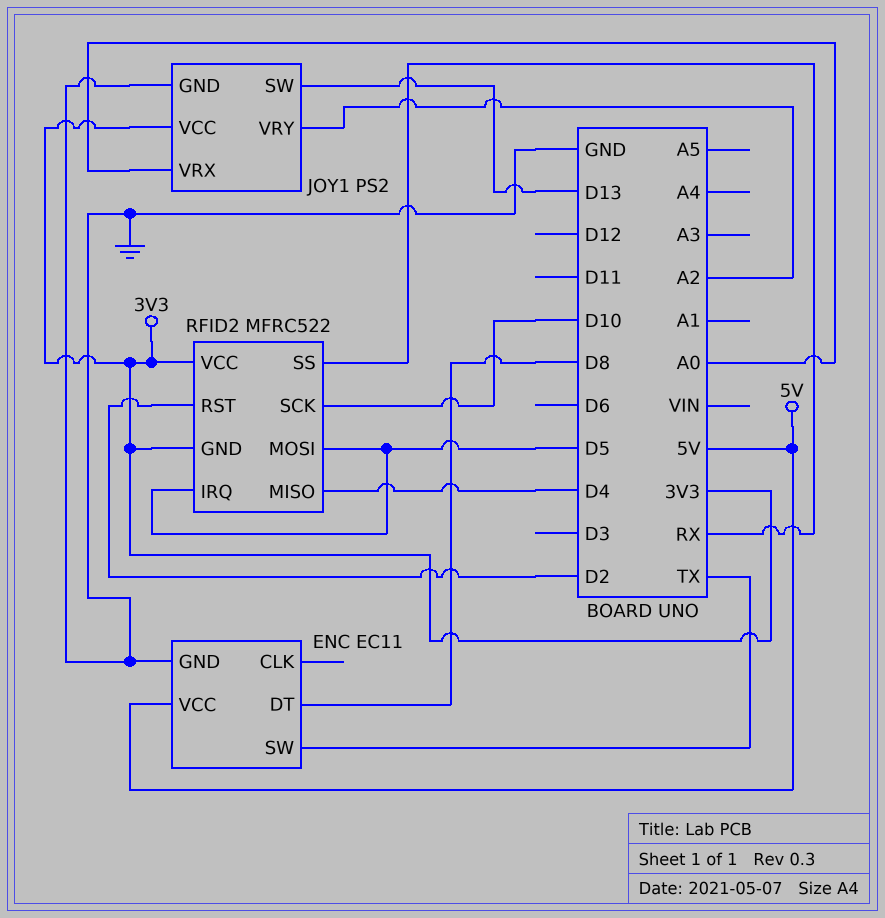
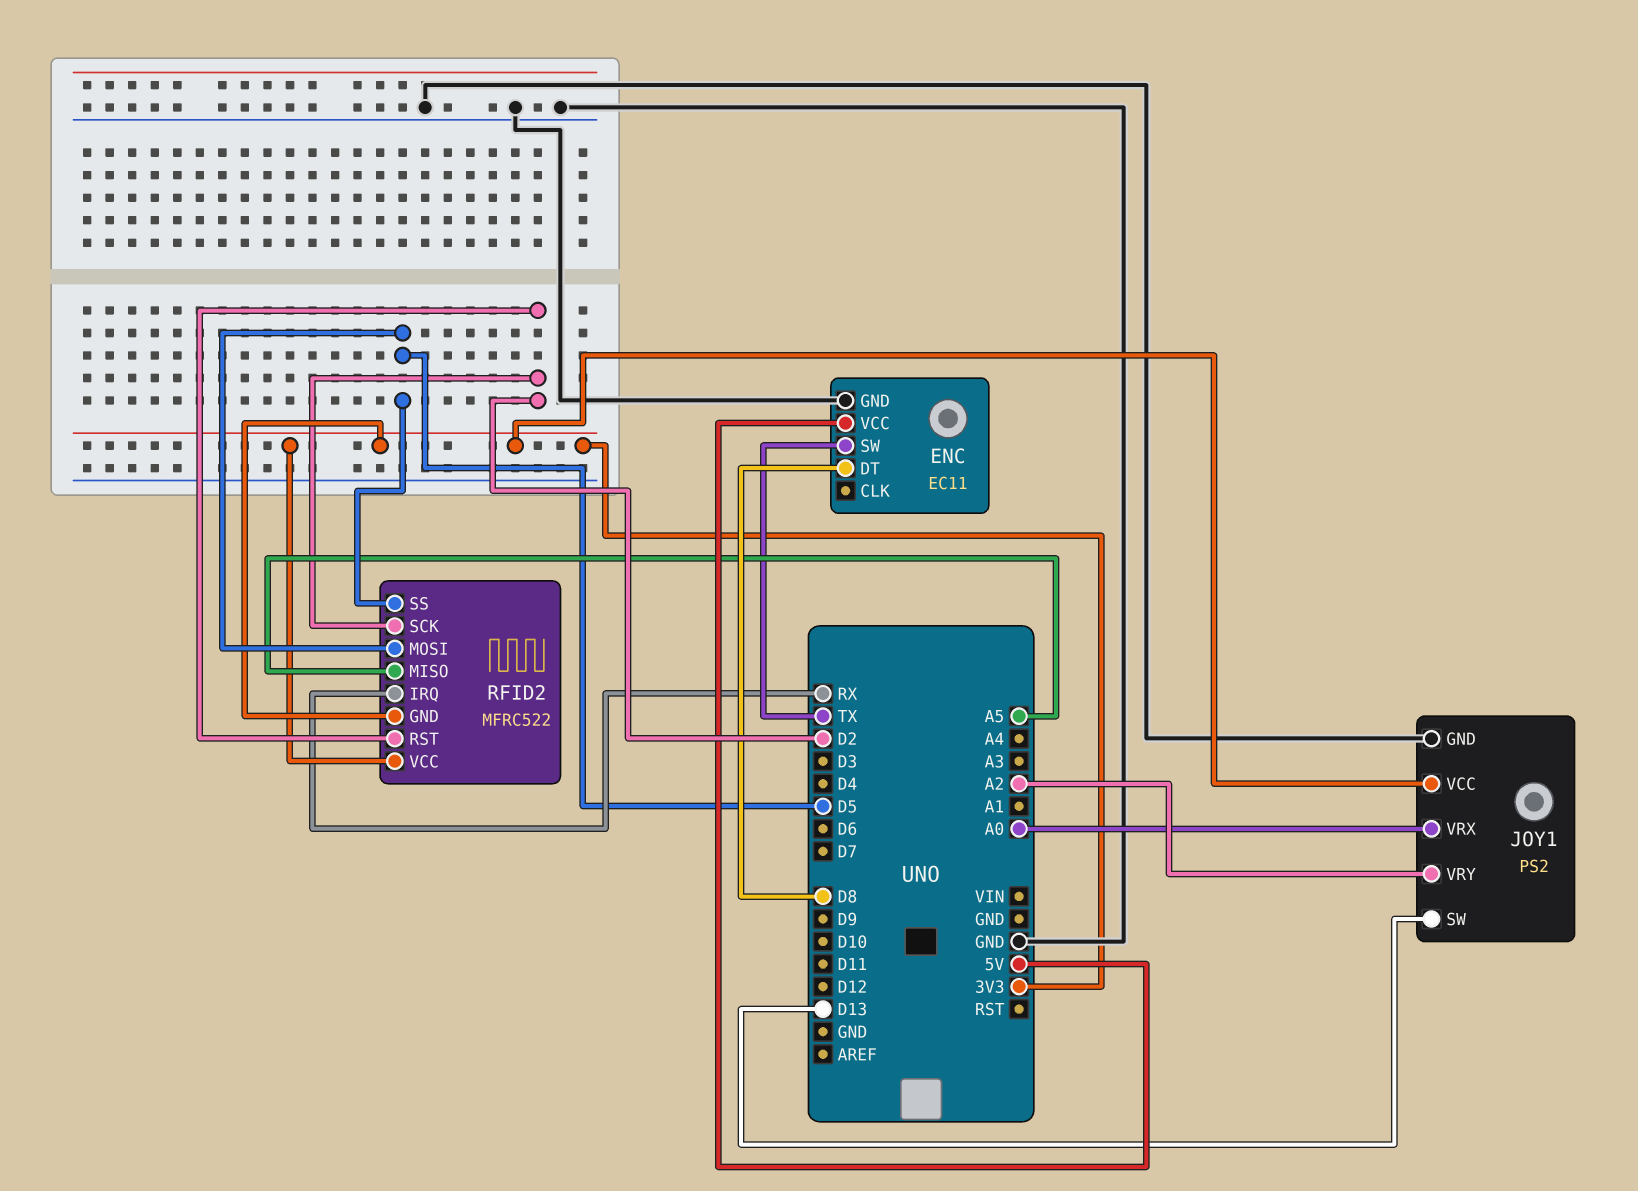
RFID2 pin IRQ: D5 -> RX
RFID2 pin MISO: D4 -> A5
RFID2 pin SCK: D10 -> D2
RFID2 pin SS: RX -> D5

